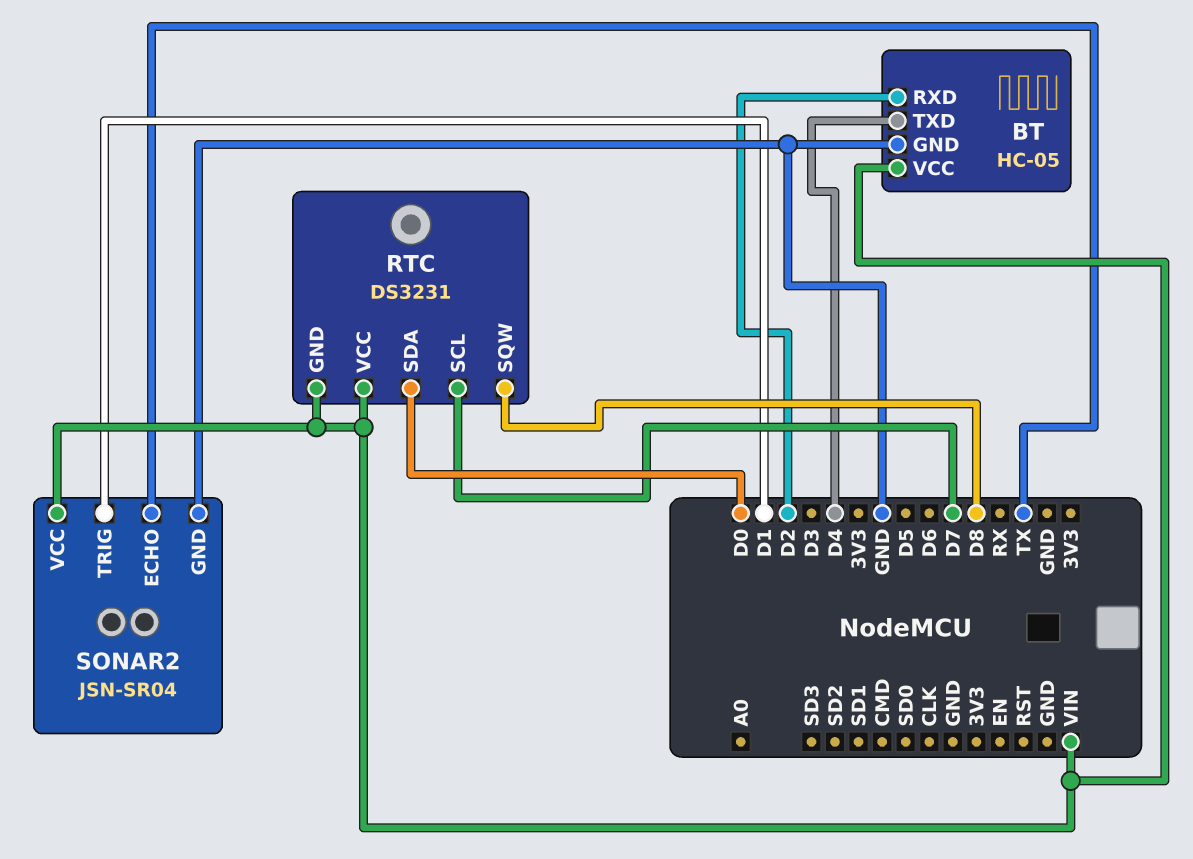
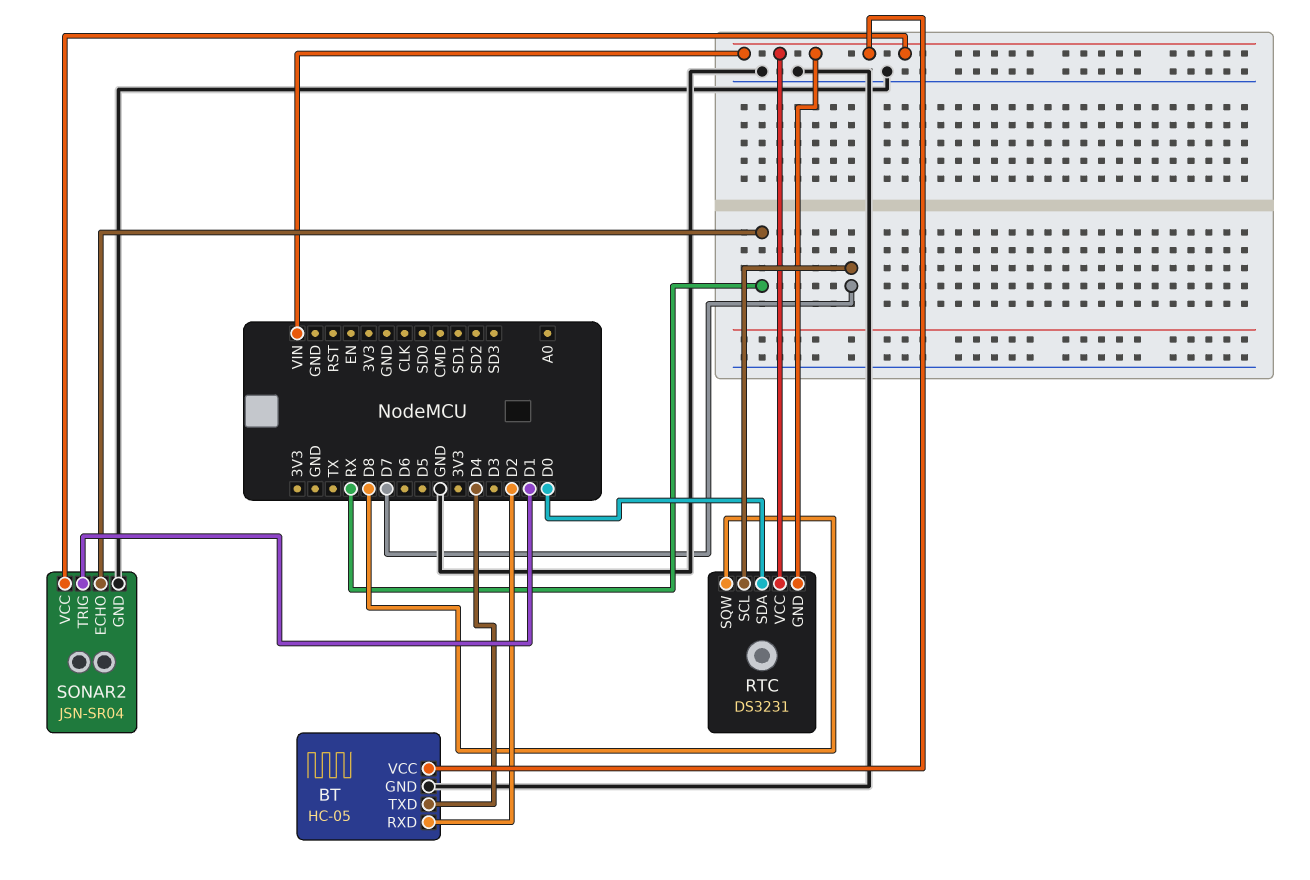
SONAR2 pin ECHO: TX -> RX

